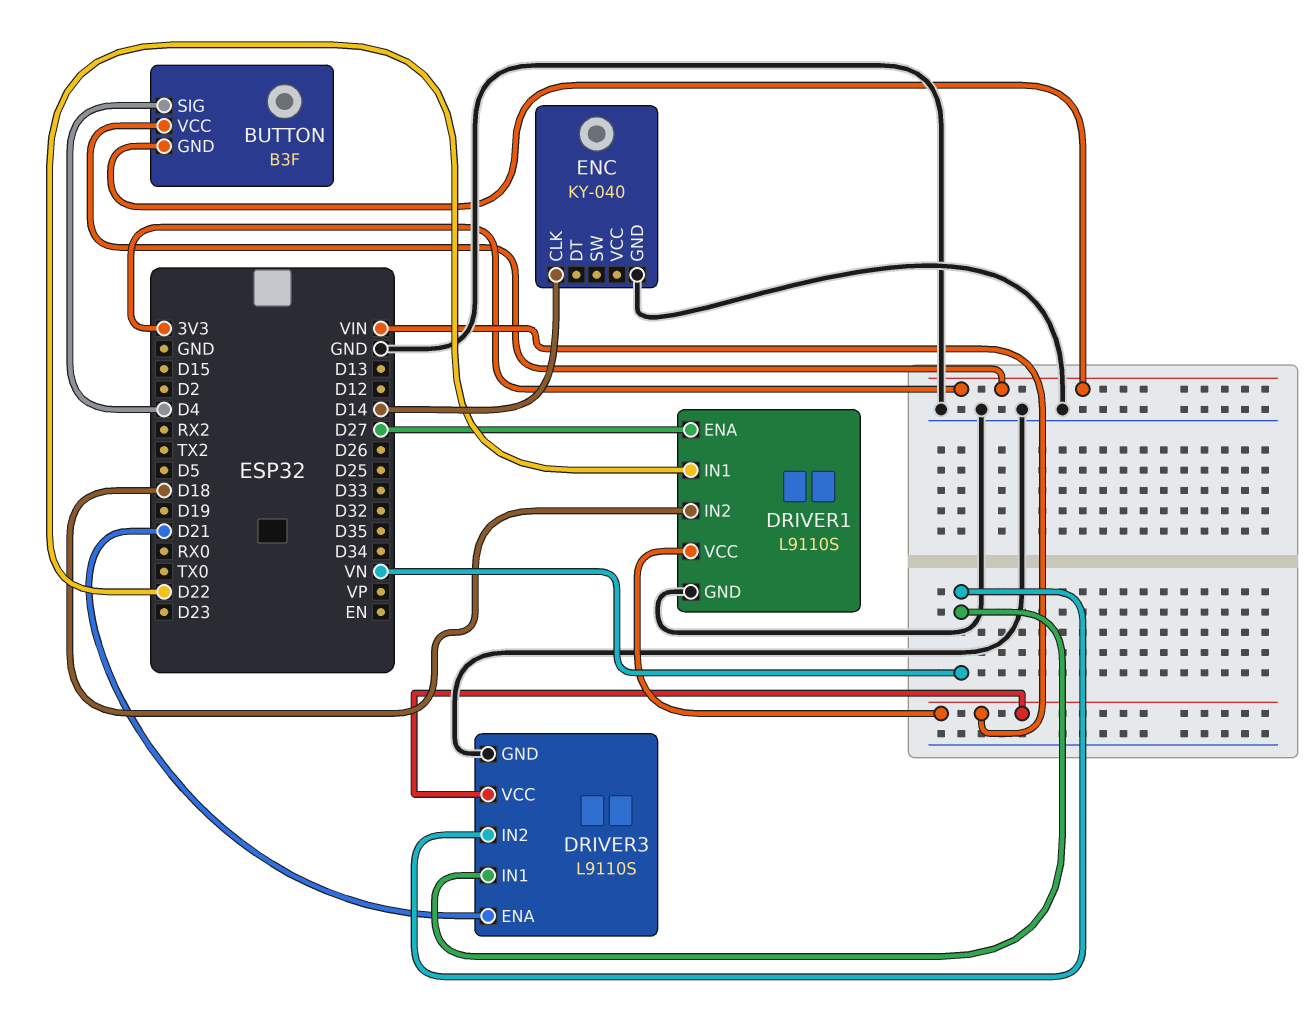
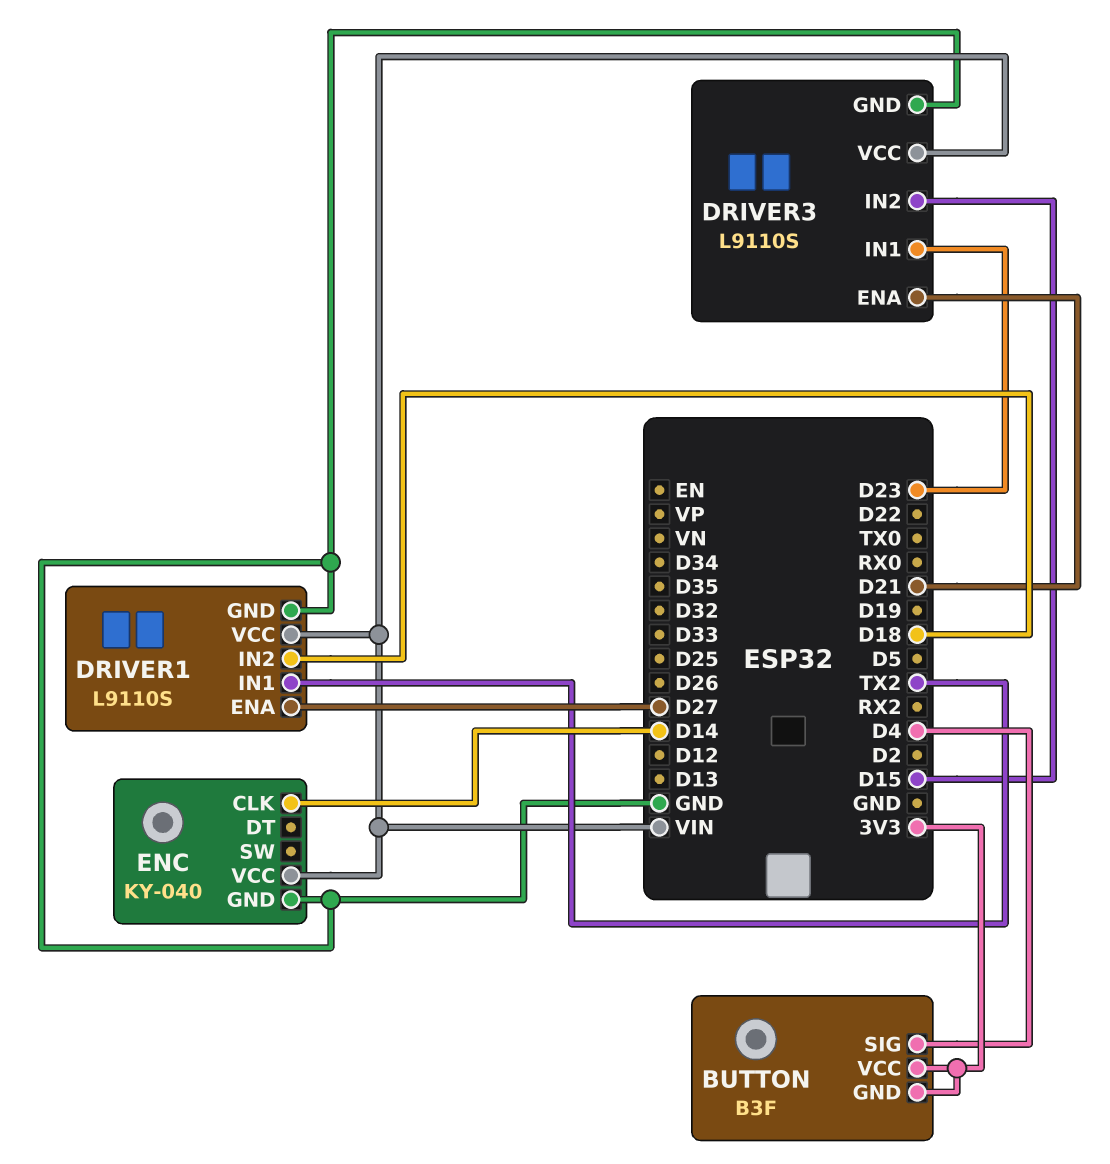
DRIVER1 pin IN1: D22 -> TX2
DRIVER3 pin IN1: VN -> D23
DRIVER3 pin IN2: VN -> D15
ENC pin VCC: none -> VIN

